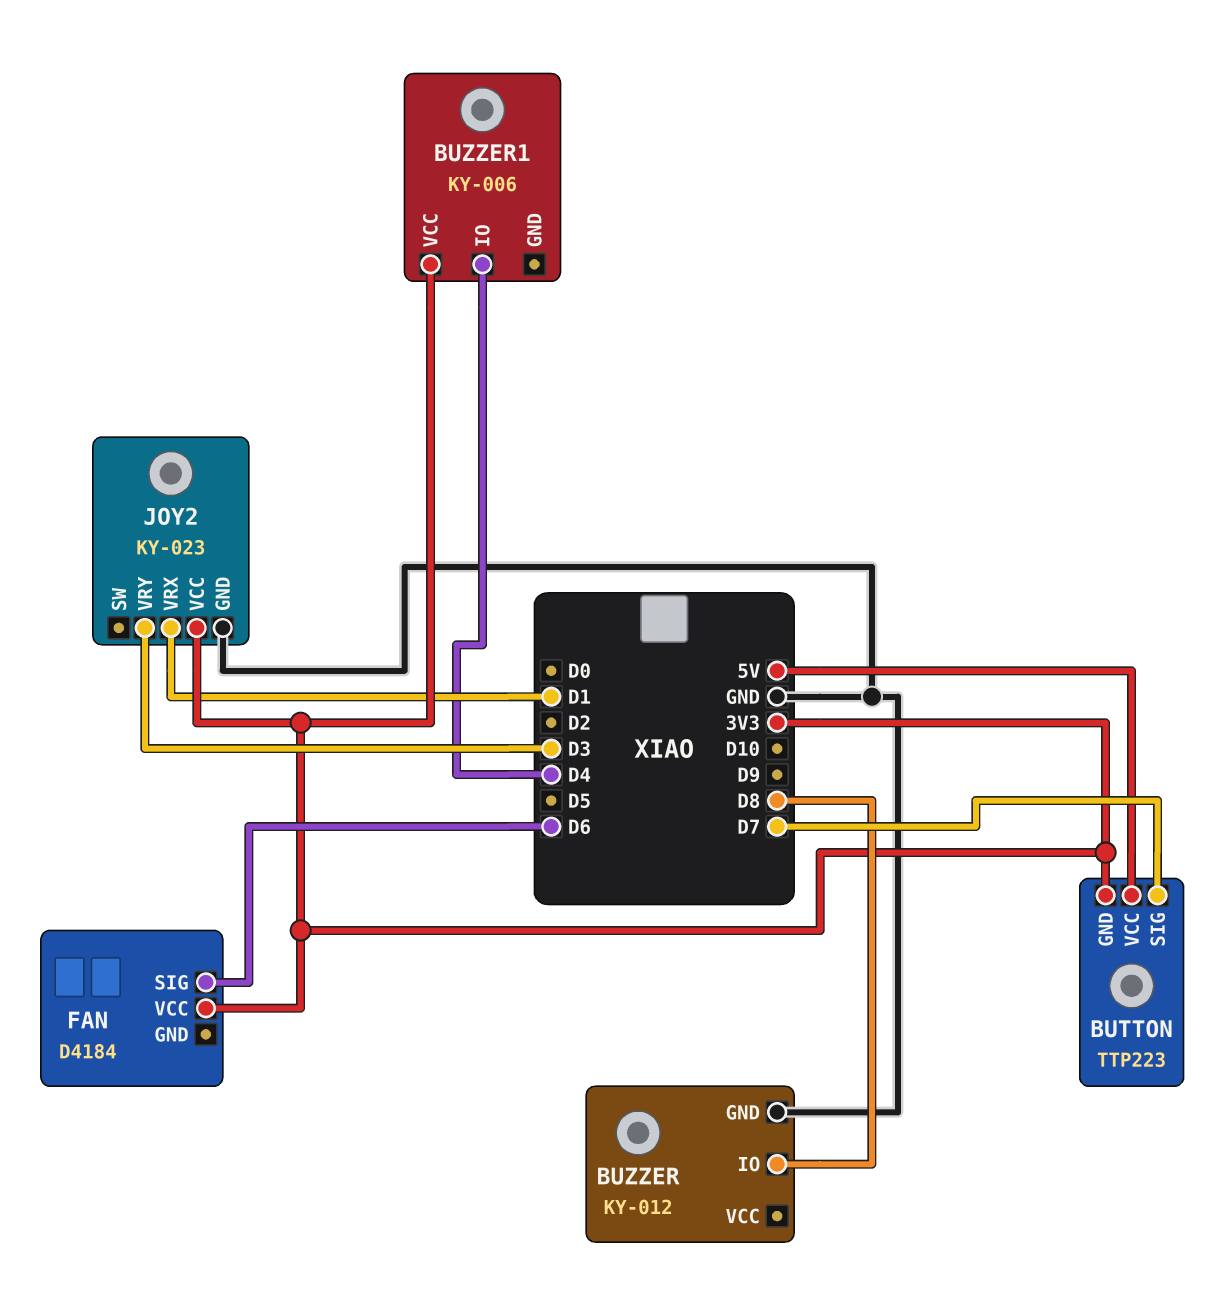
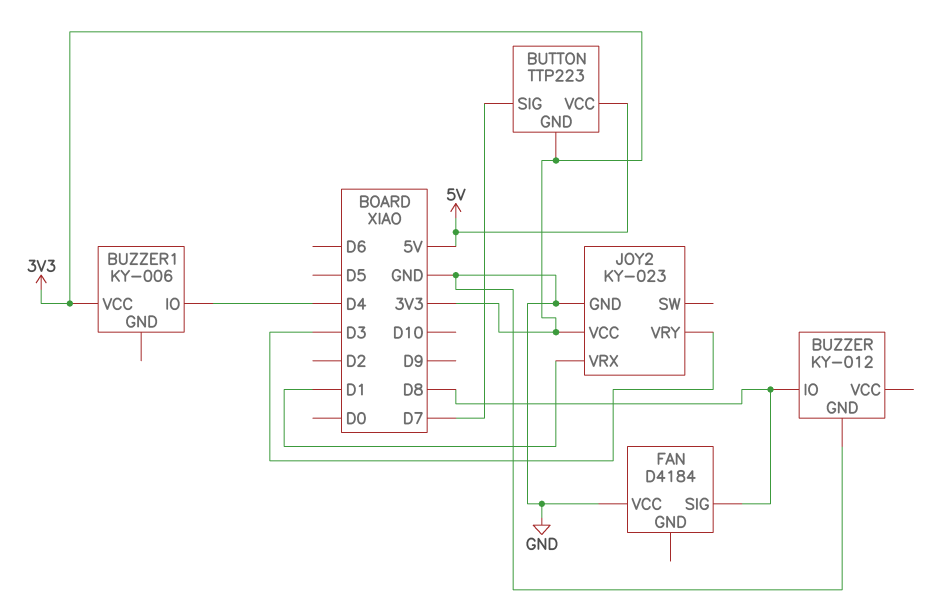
FAN pin SIG: D6 -> D8
FAN pin VCC: 3V3 -> GND

